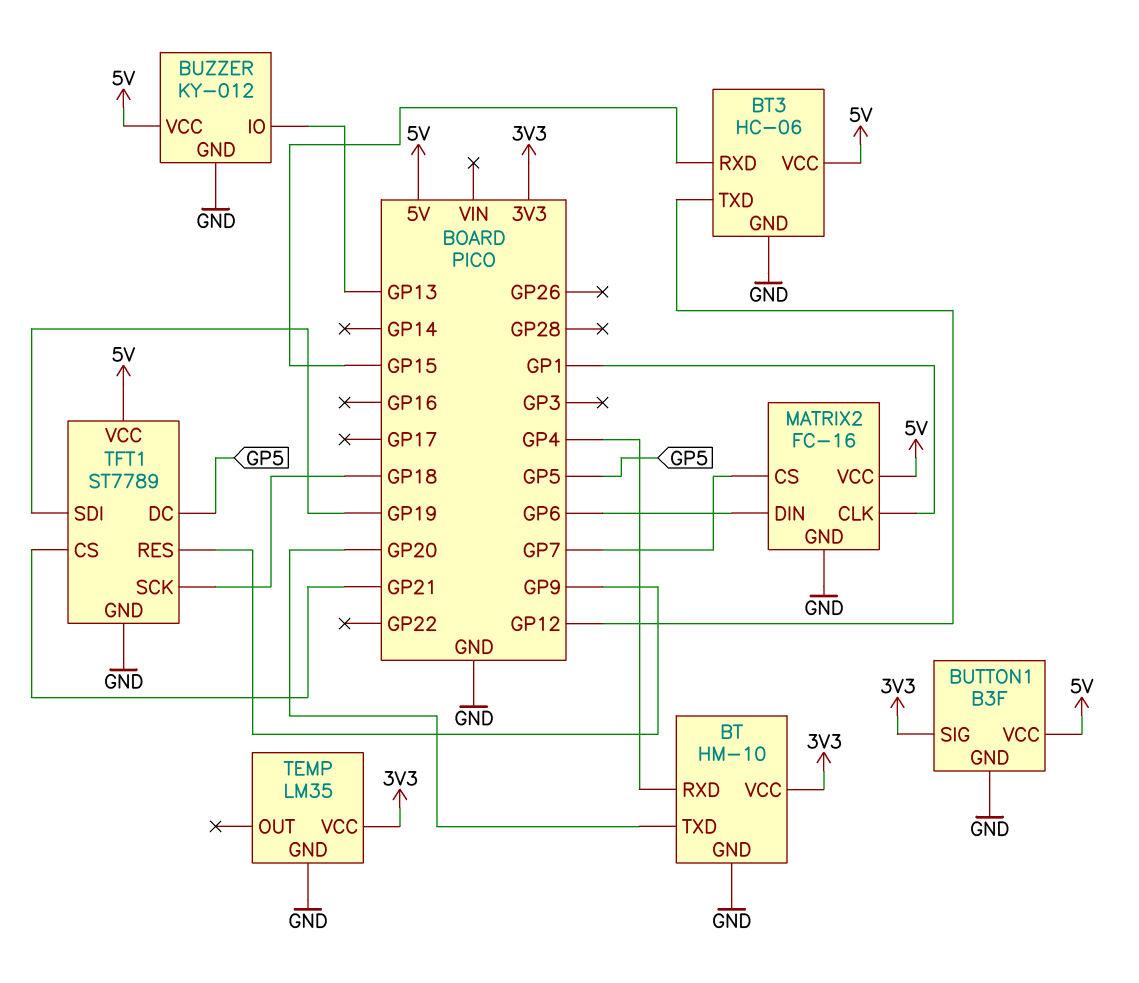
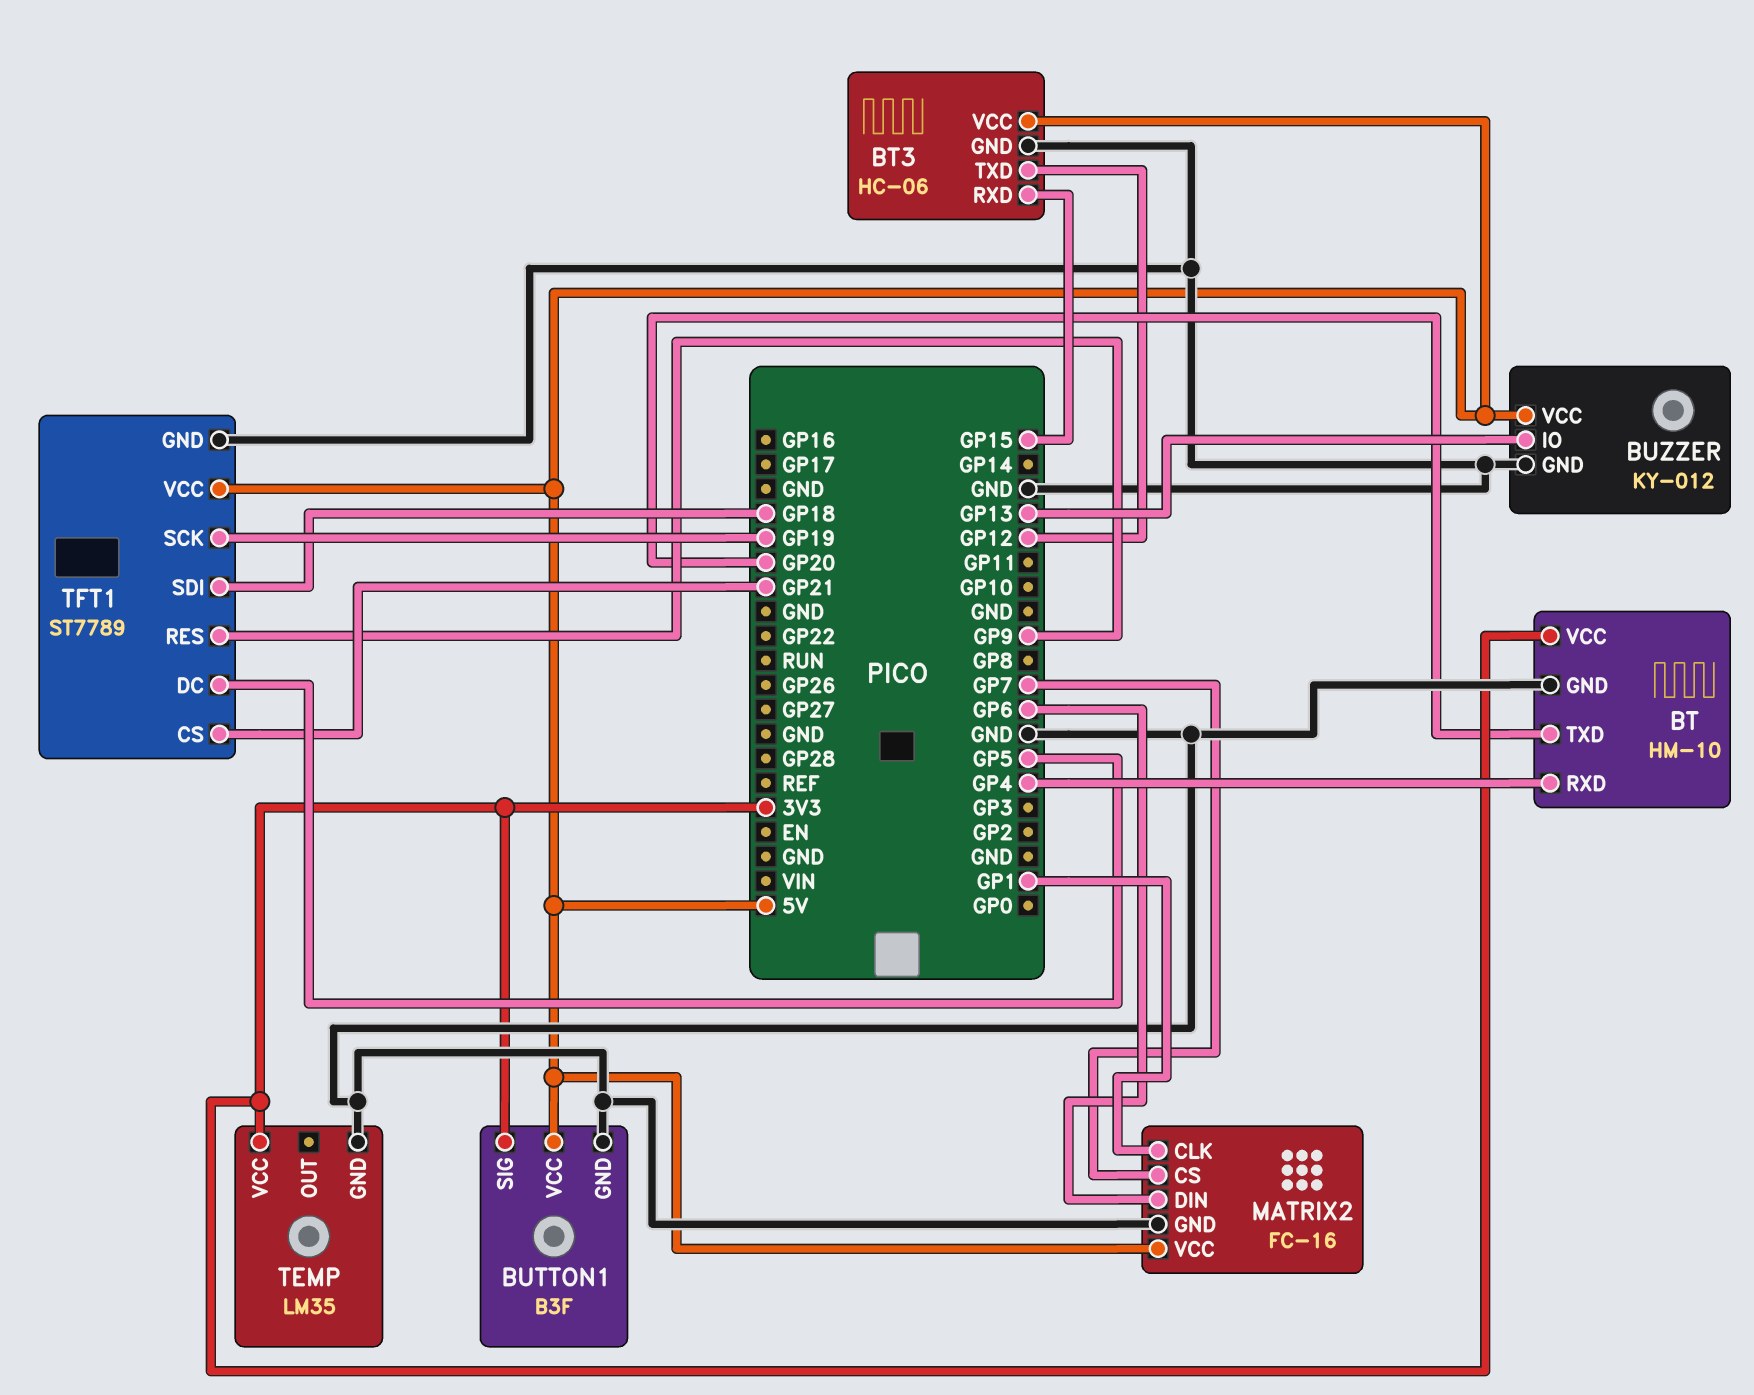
TFT1 pin SCK: GP18 -> GP19
TFT1 pin SDI: GP19 -> GP18

